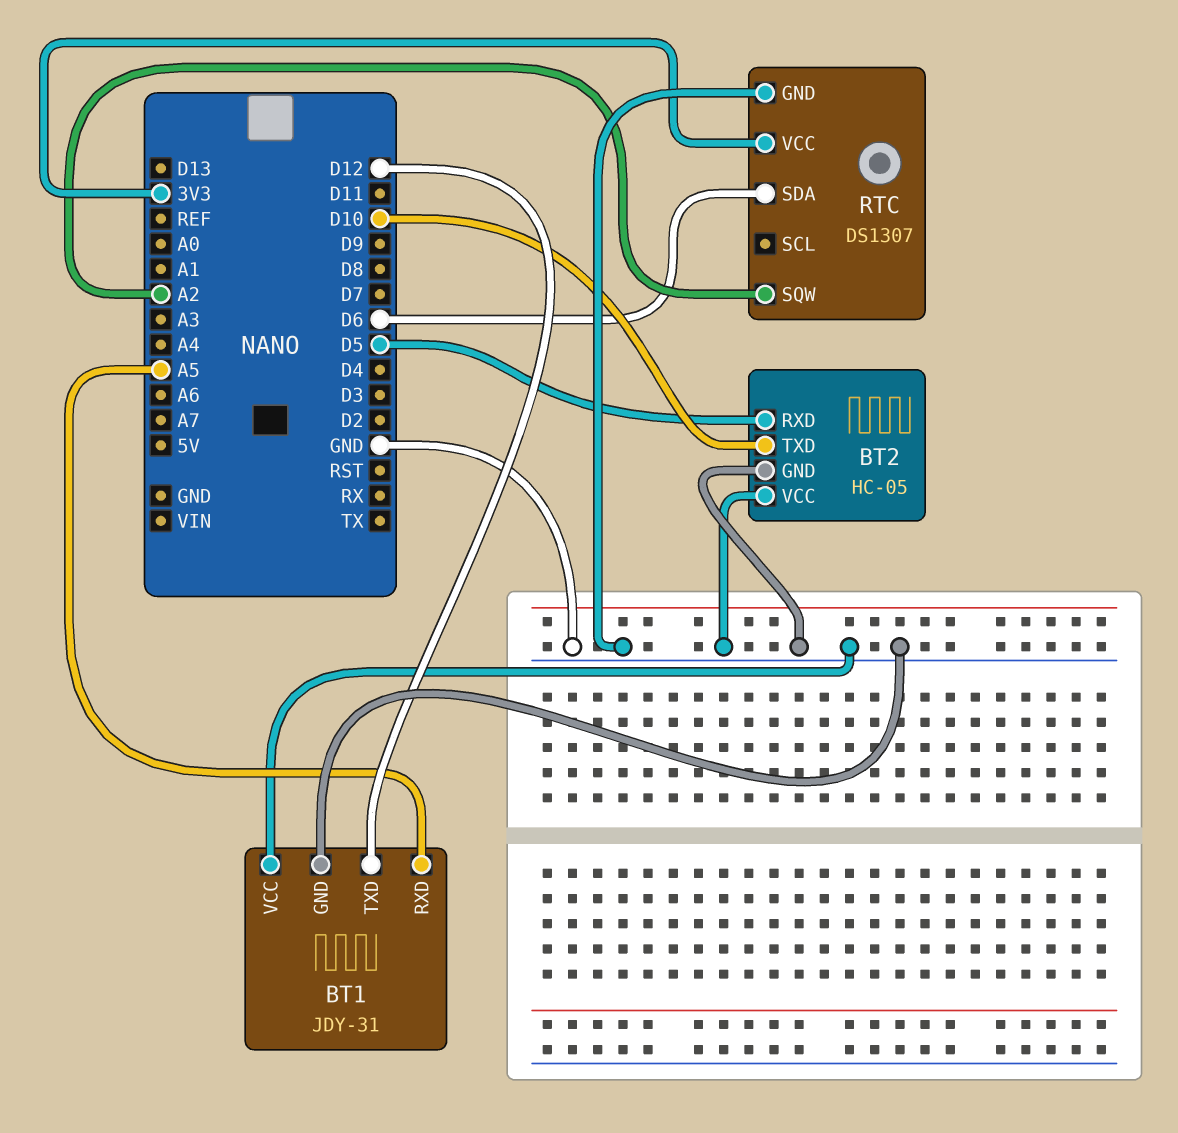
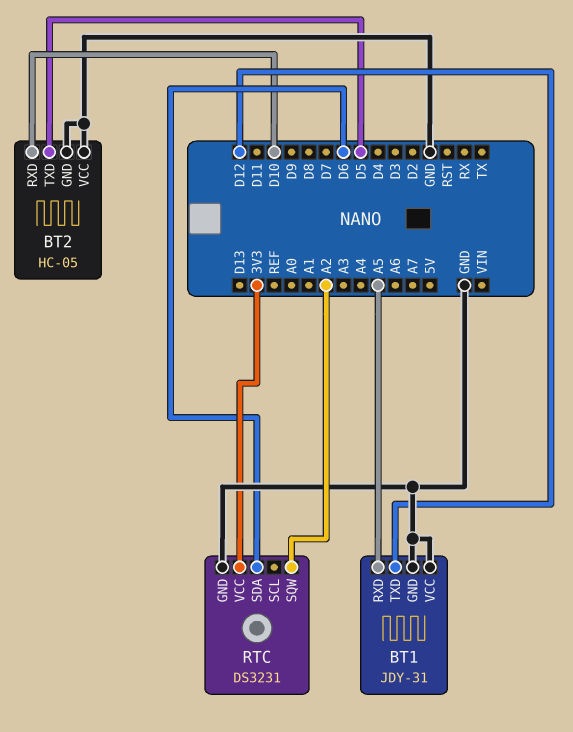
BT2 pin RXD: D5 -> D10
BT2 pin TXD: D10 -> D5
RTC: DS1307 -> DS3231

